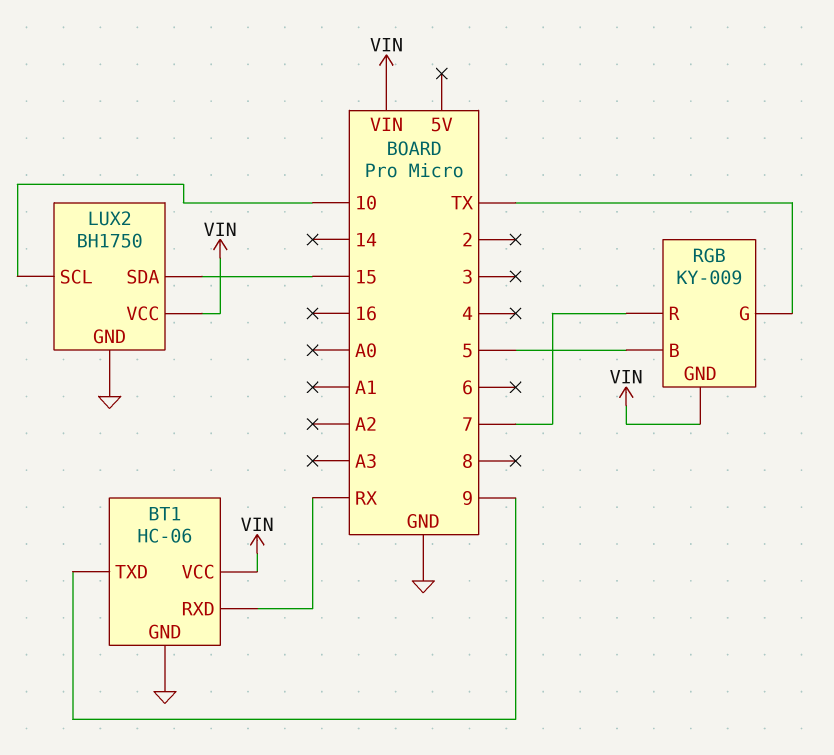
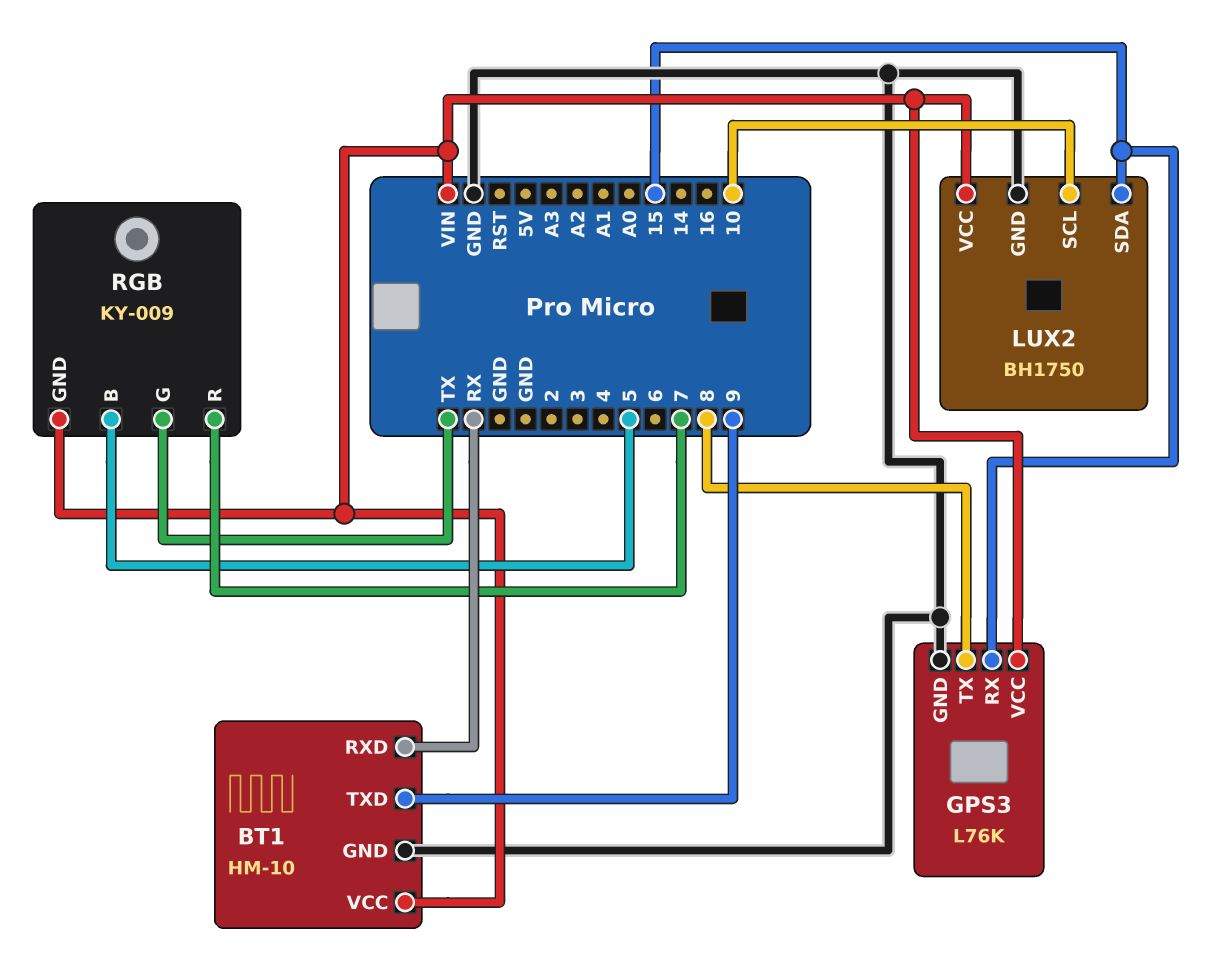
BT1: HC-06 -> HM-10
GPS3: none -> L76K
GPS3 pin GND: none -> GND
GPS3 pin RX: none -> 15
GPS3 pin TX: none -> 8
GPS3 pin VCC: none -> VIN

